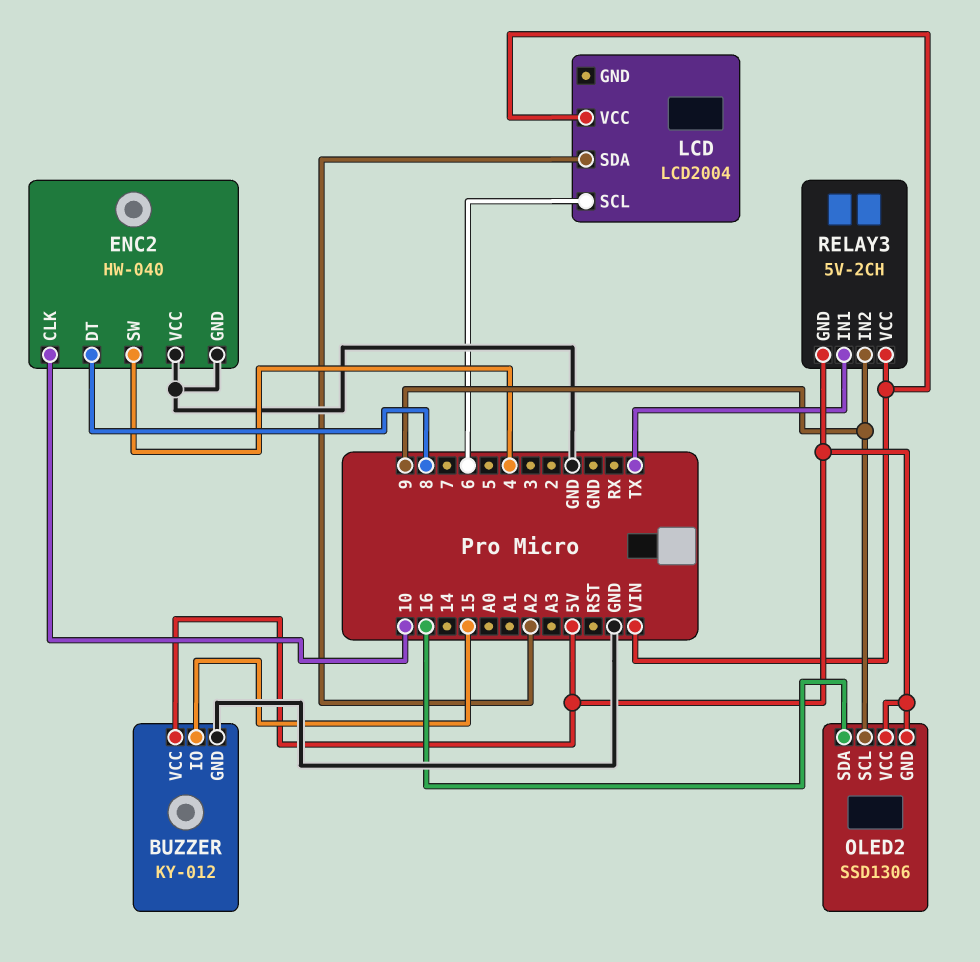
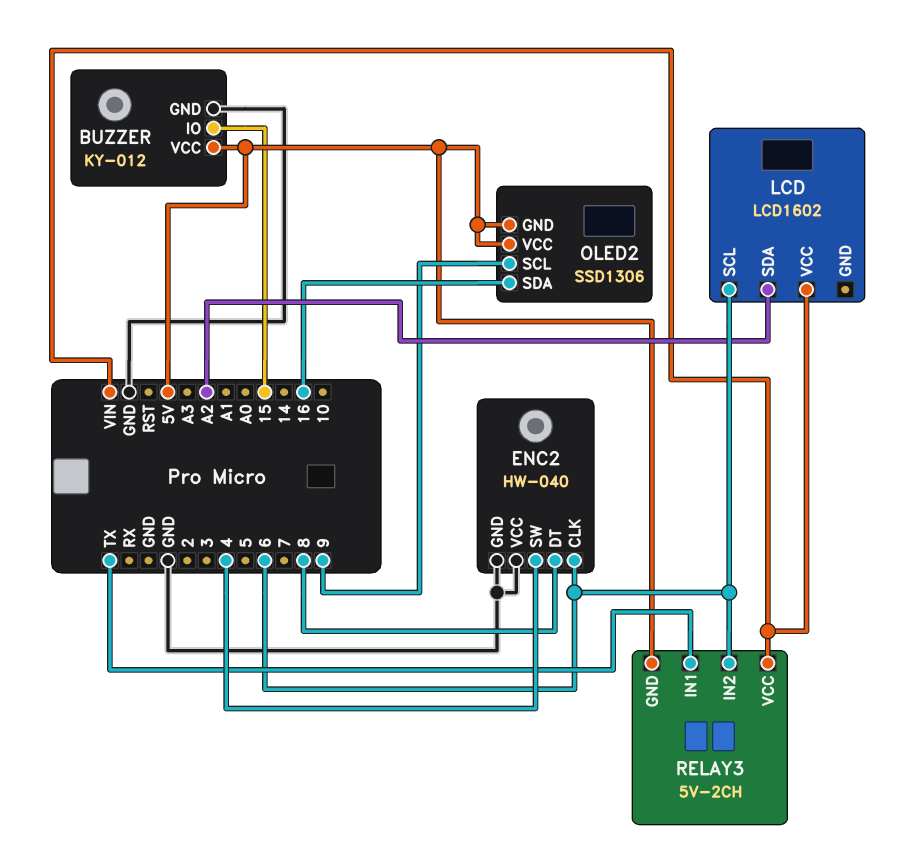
ENC2 pin CLK: 10 -> 6
LCD: LCD2004 -> LCD1602
RELAY3 pin IN2: 9 -> 6

